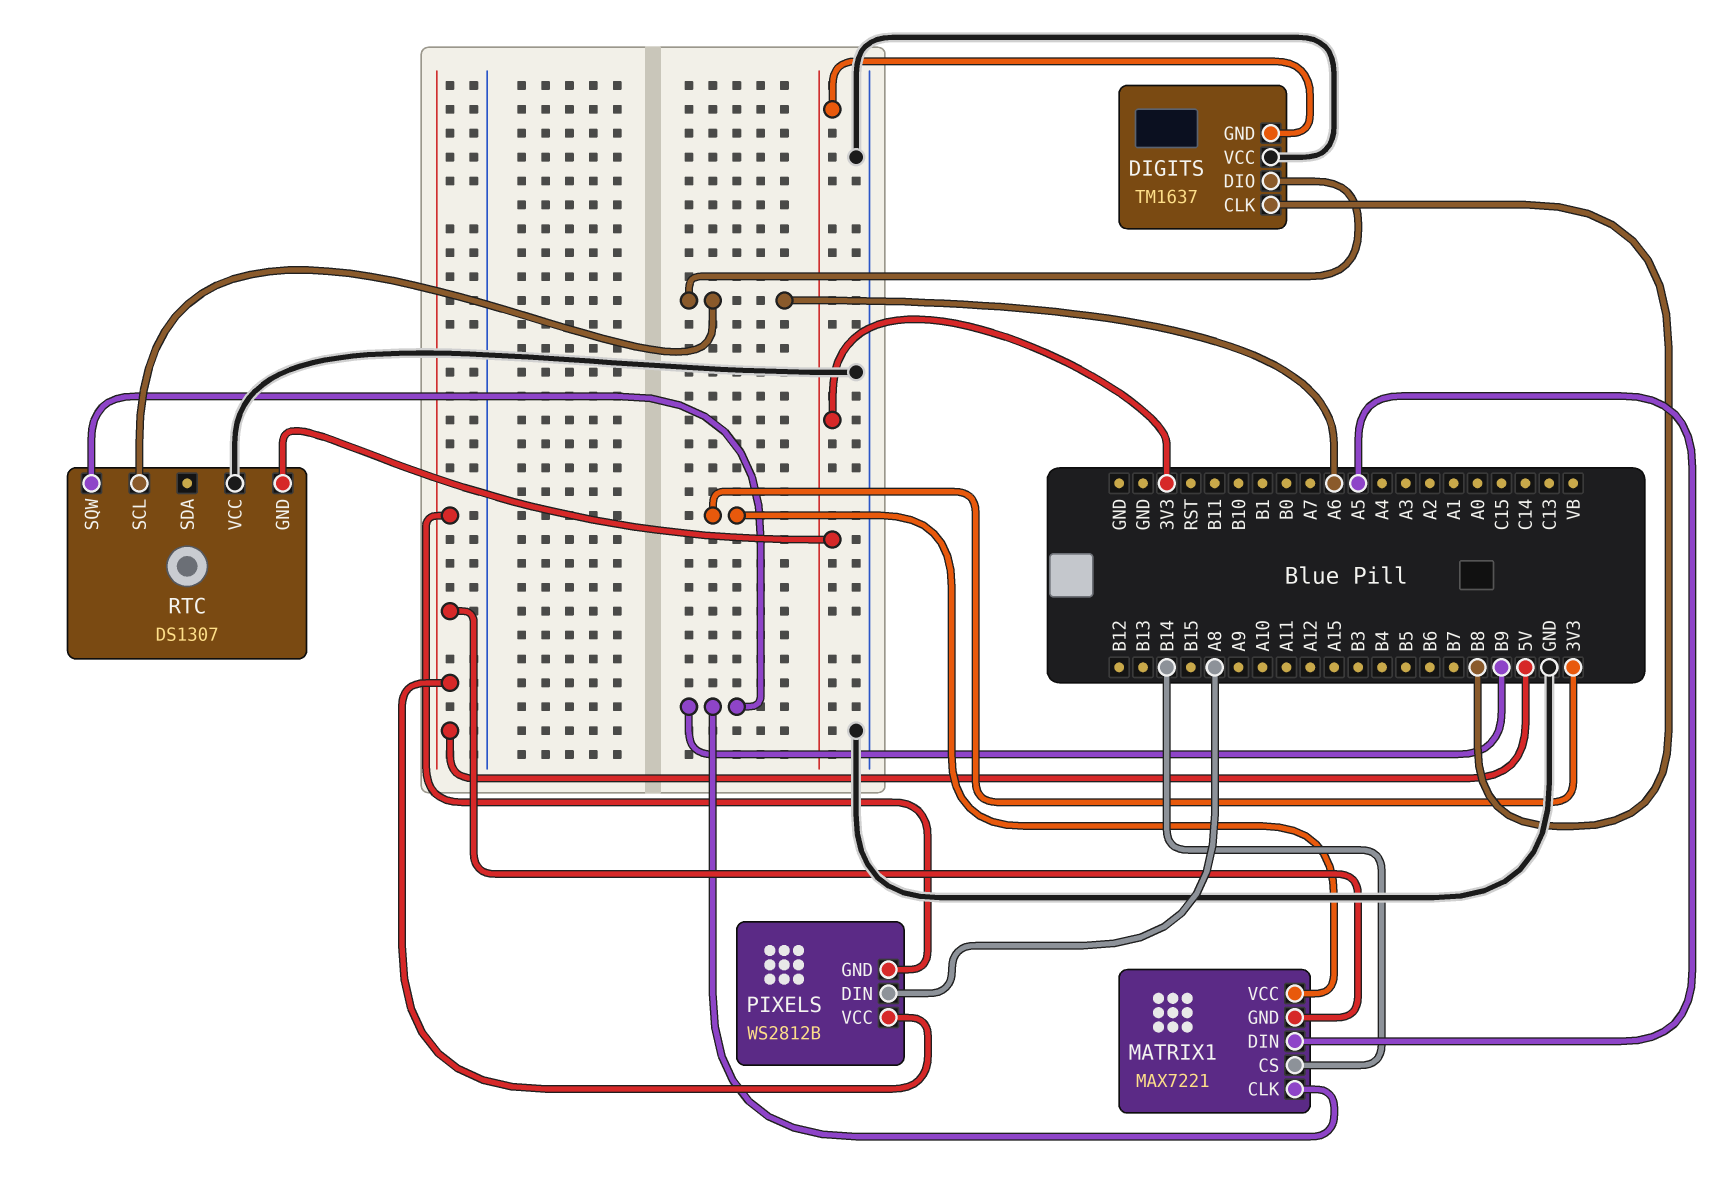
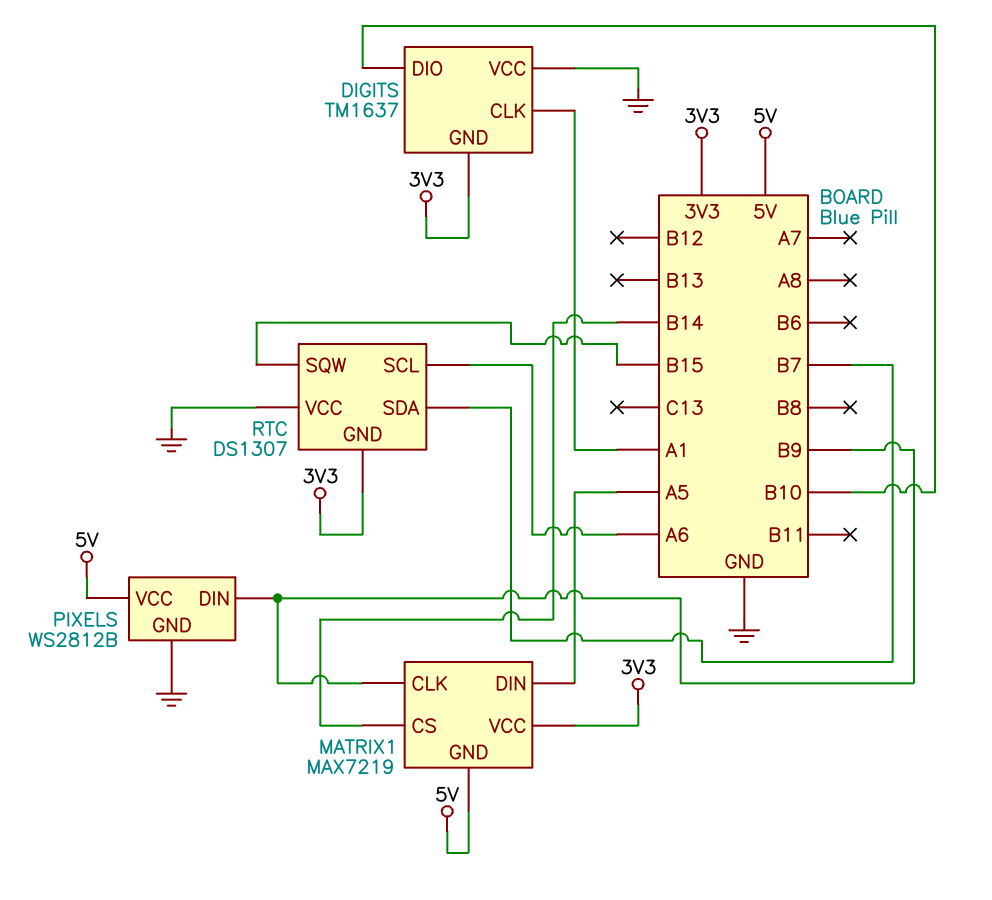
DIGITS pin CLK: B8 -> A1
DIGITS pin DIO: A6 -> B10
MATRIX1: MAX7221 -> MAX7219
PIXELS pin DIN: A8 -> B9
PIXELS pin GND: 5V -> GND
RTC pin SDA: none -> B7
RTC pin SQW: B9 -> B15

